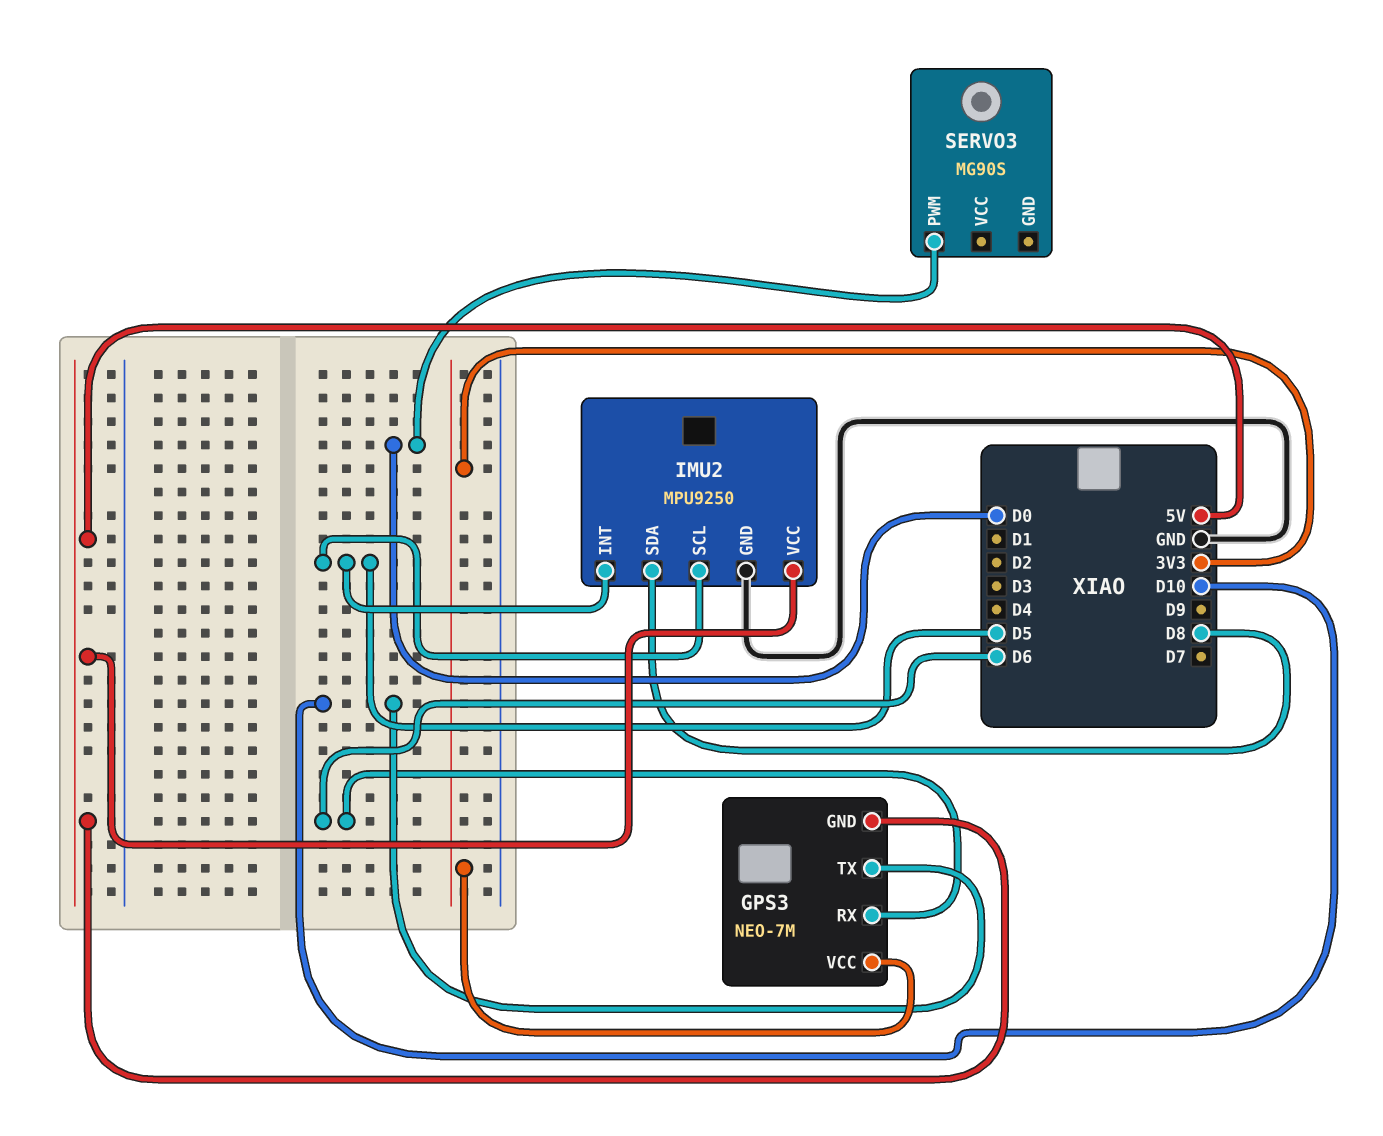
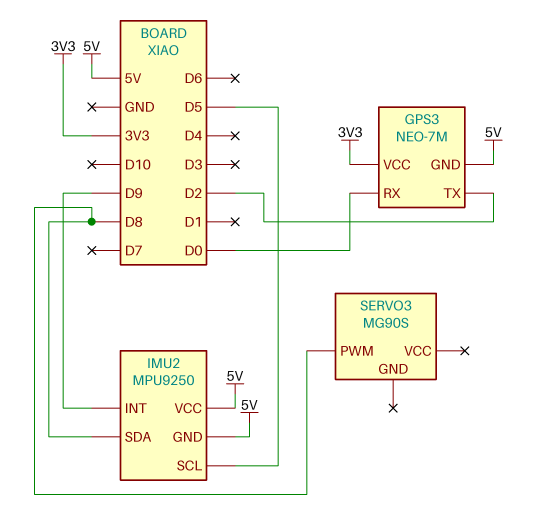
GPS3 pin RX: D6 -> D0
GPS3 pin TX: D10 -> D2
IMU2 pin GND: GND -> 5V
IMU2 pin INT: D5 -> D9
SERVO3 pin PWM: D0 -> D8

